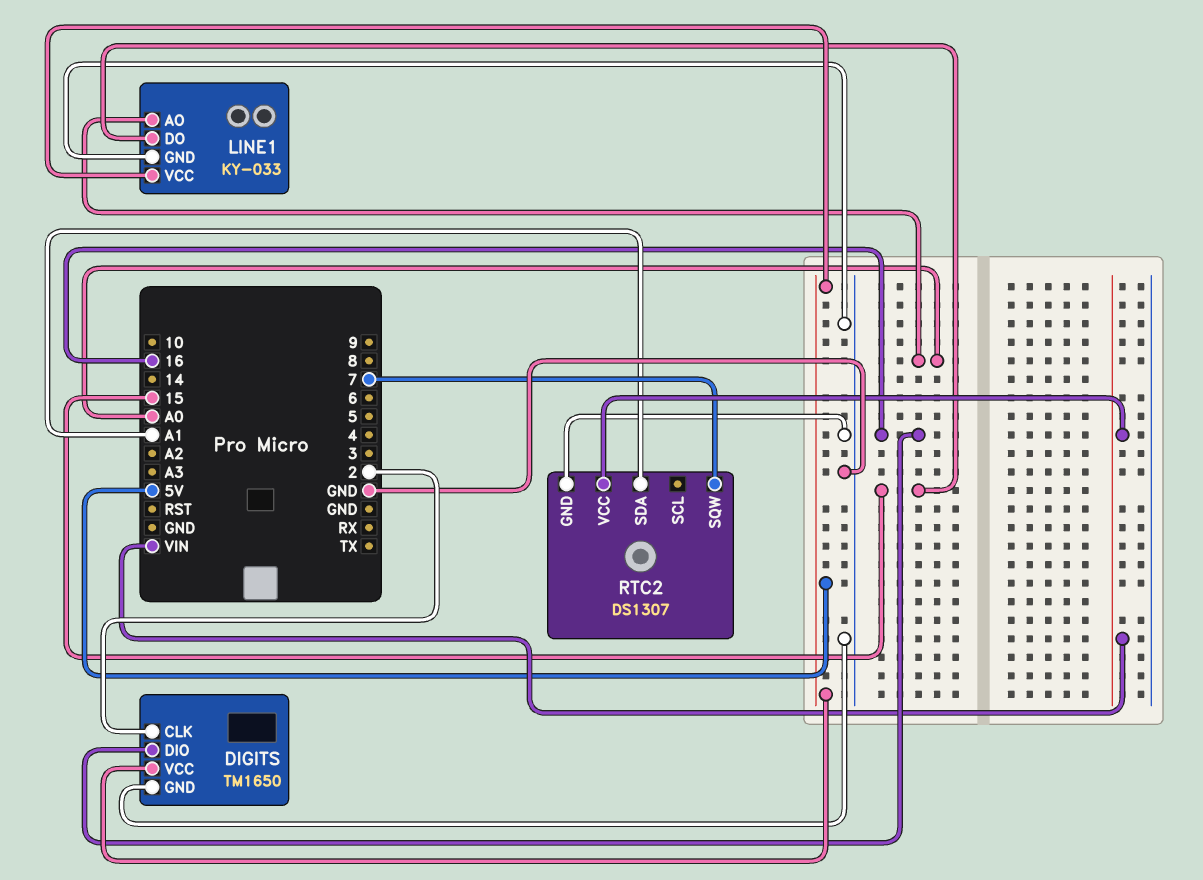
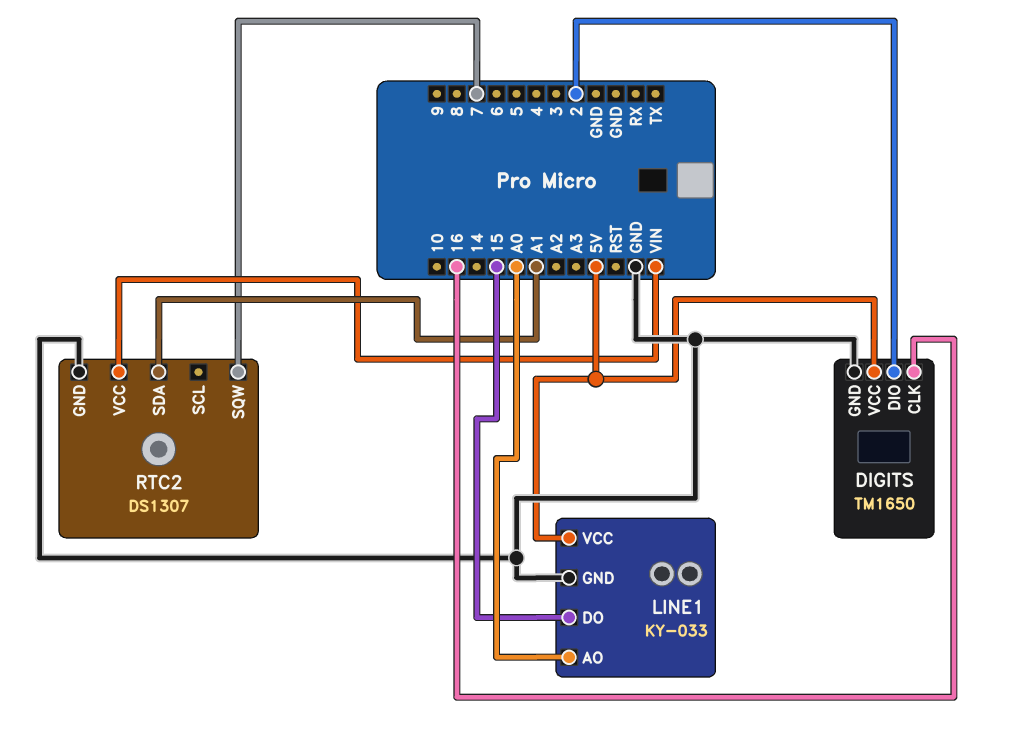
DIGITS pin CLK: 2 -> 16
DIGITS pin DIO: 16 -> 2

